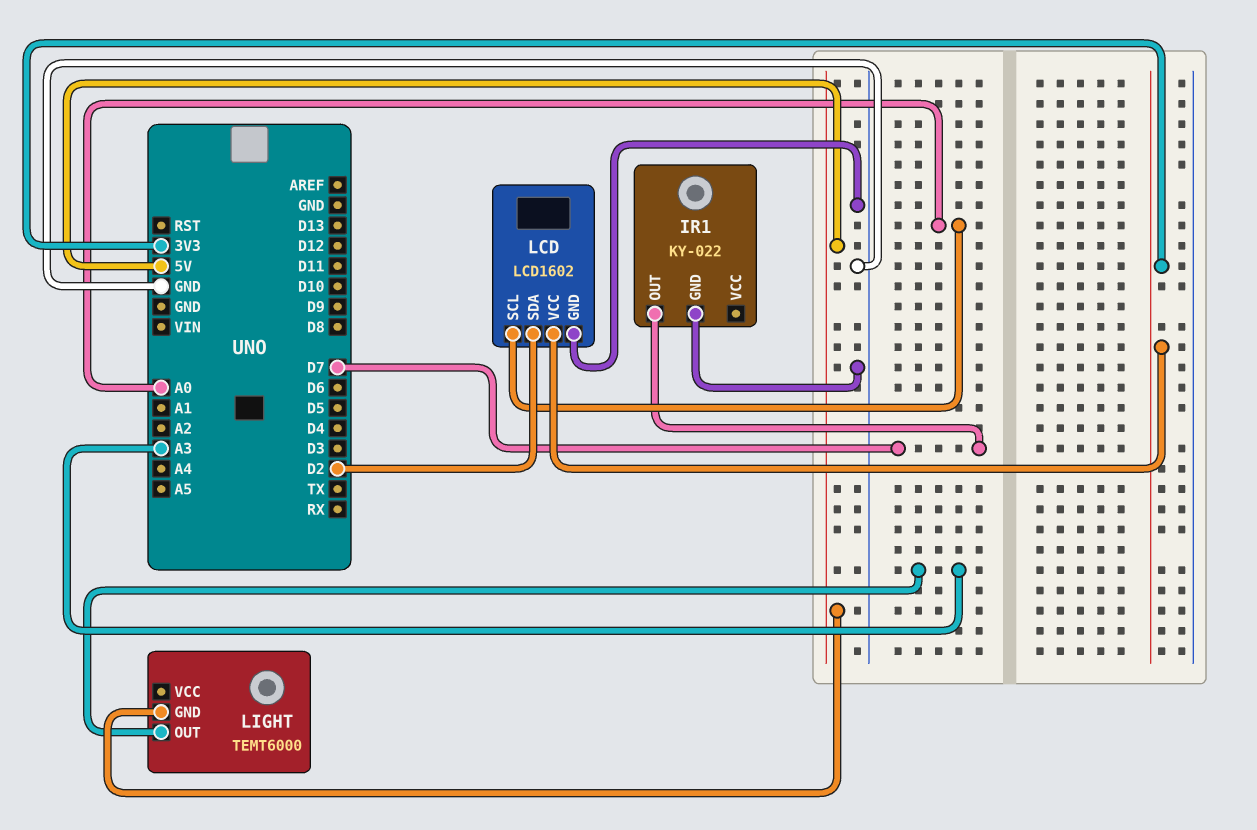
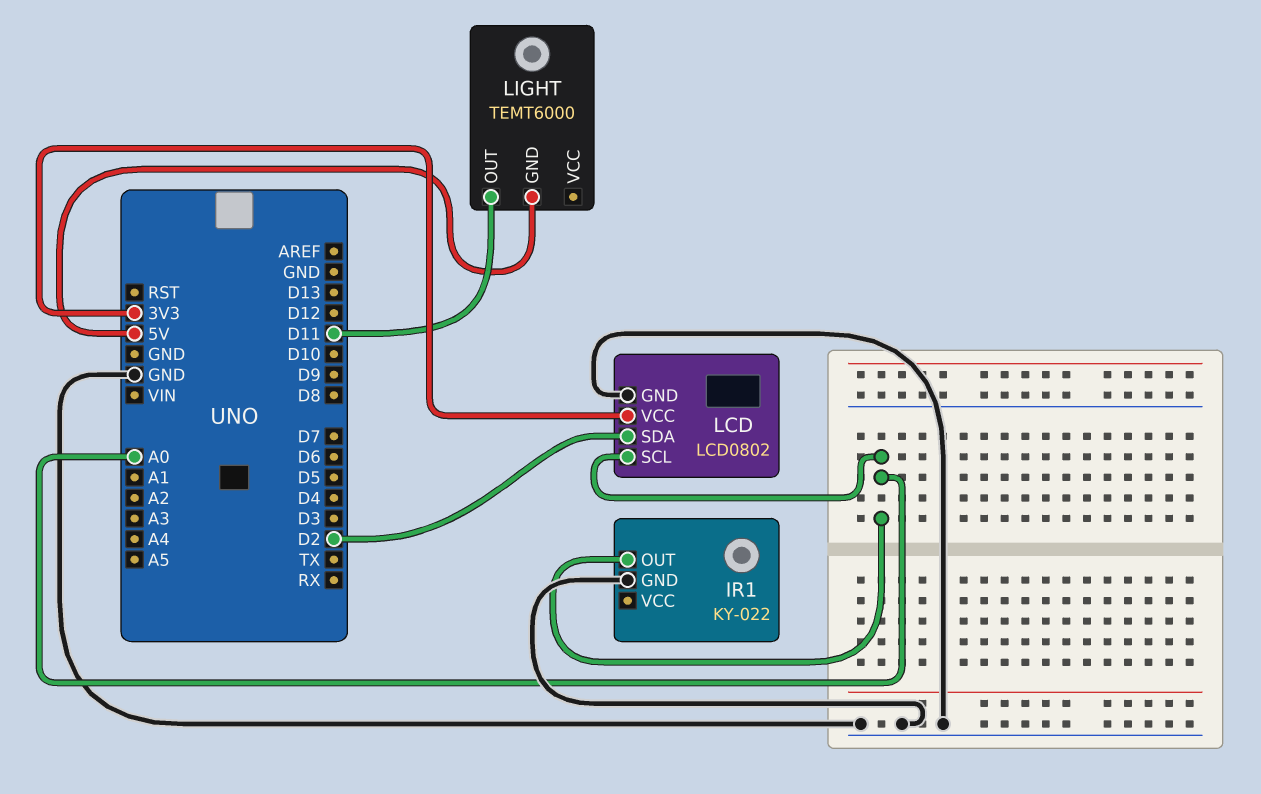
IR1 pin OUT: D7 -> A0
LCD: LCD1602 -> LCD0802
LIGHT pin OUT: A3 -> D11

